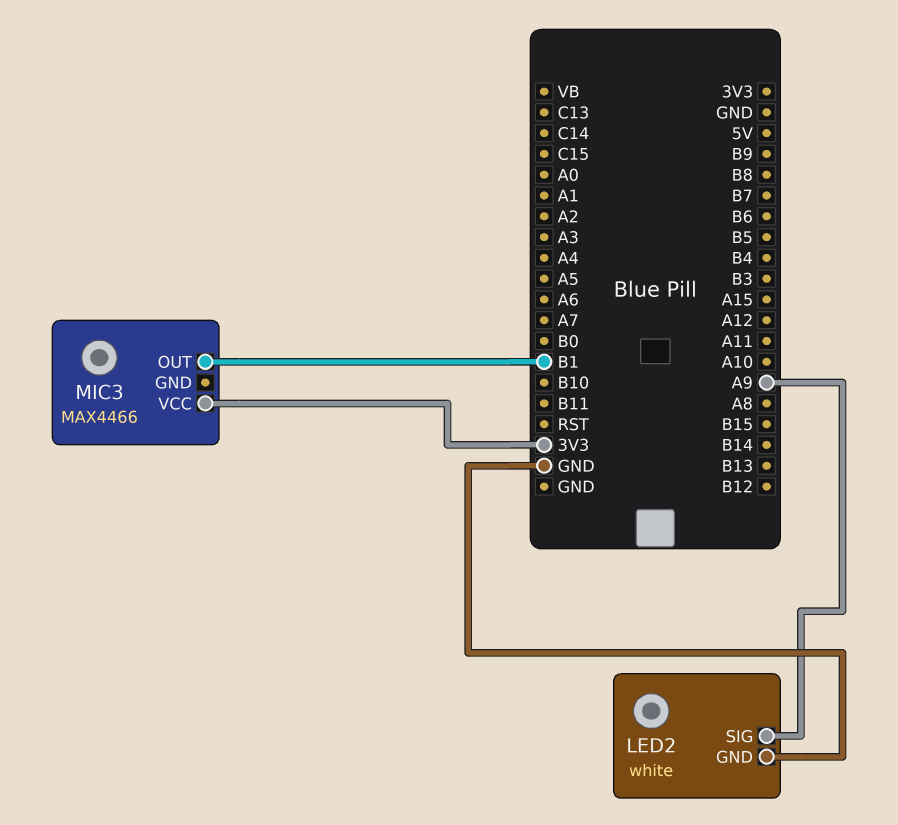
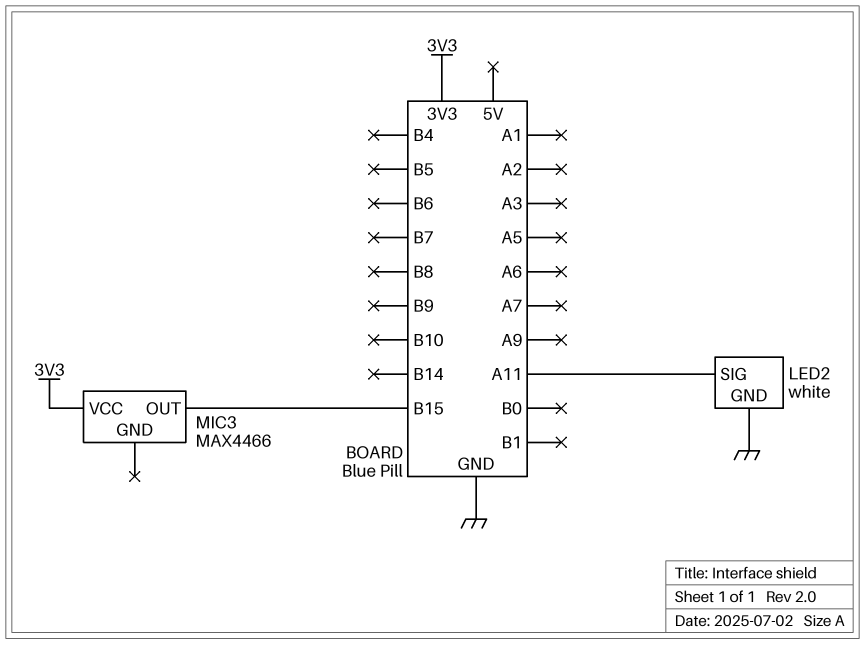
LED2 pin SIG: A9 -> A11
MIC3 pin OUT: B1 -> B15

